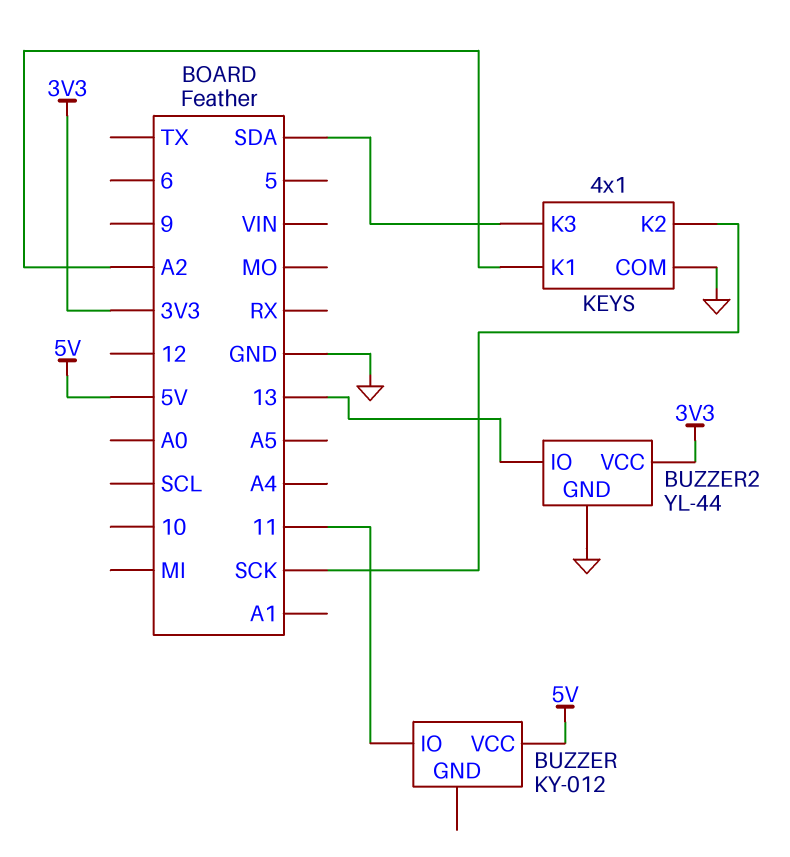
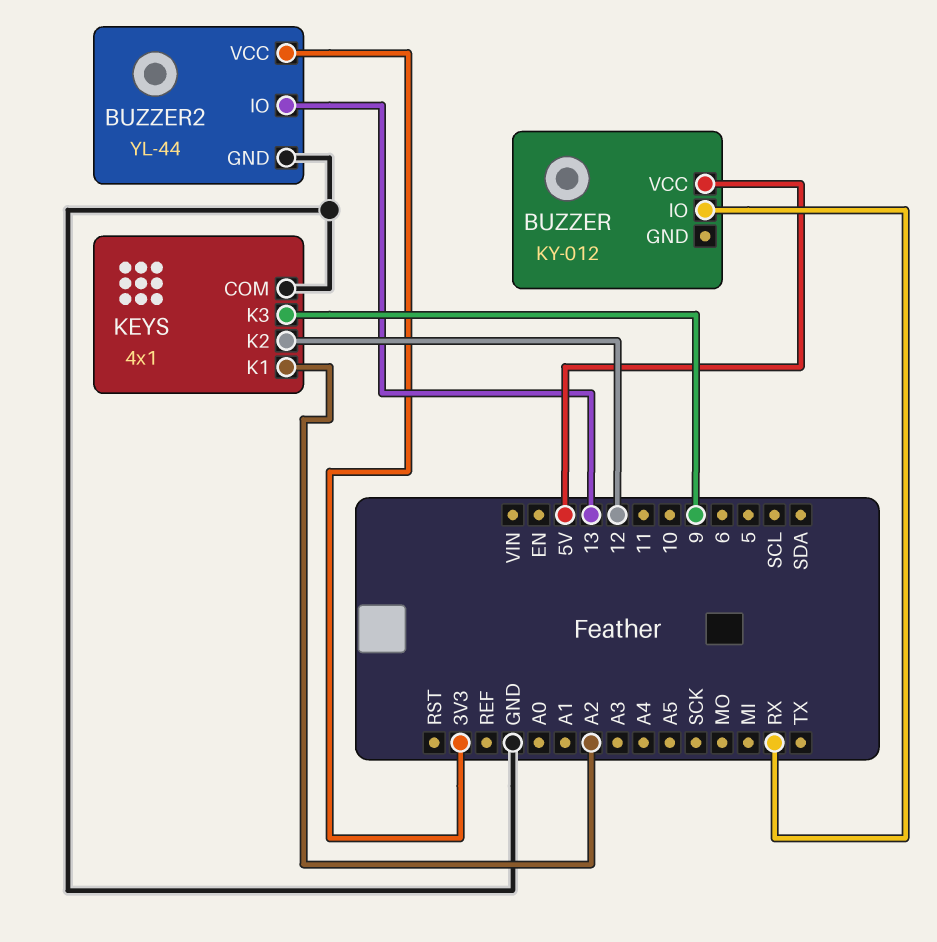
BUZZER pin IO: 11 -> RX
KEYS pin K2: SCK -> 12
KEYS pin K3: SDA -> 9

